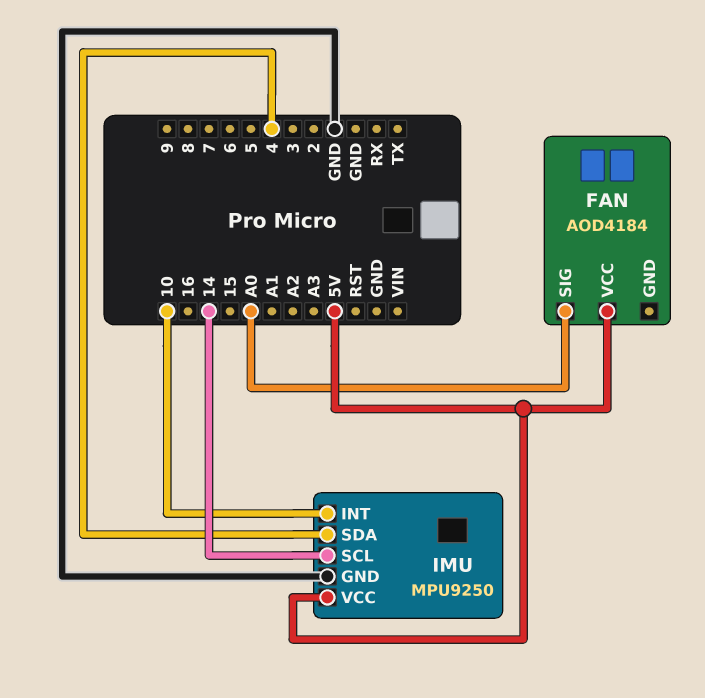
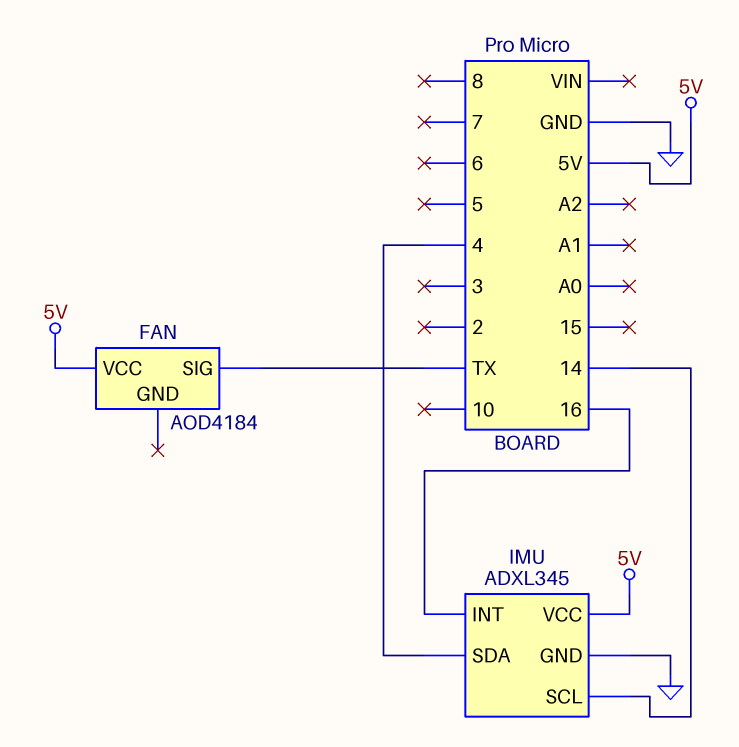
FAN pin SIG: A0 -> TX
IMU: MPU9250 -> ADXL345
IMU pin INT: 10 -> 16

